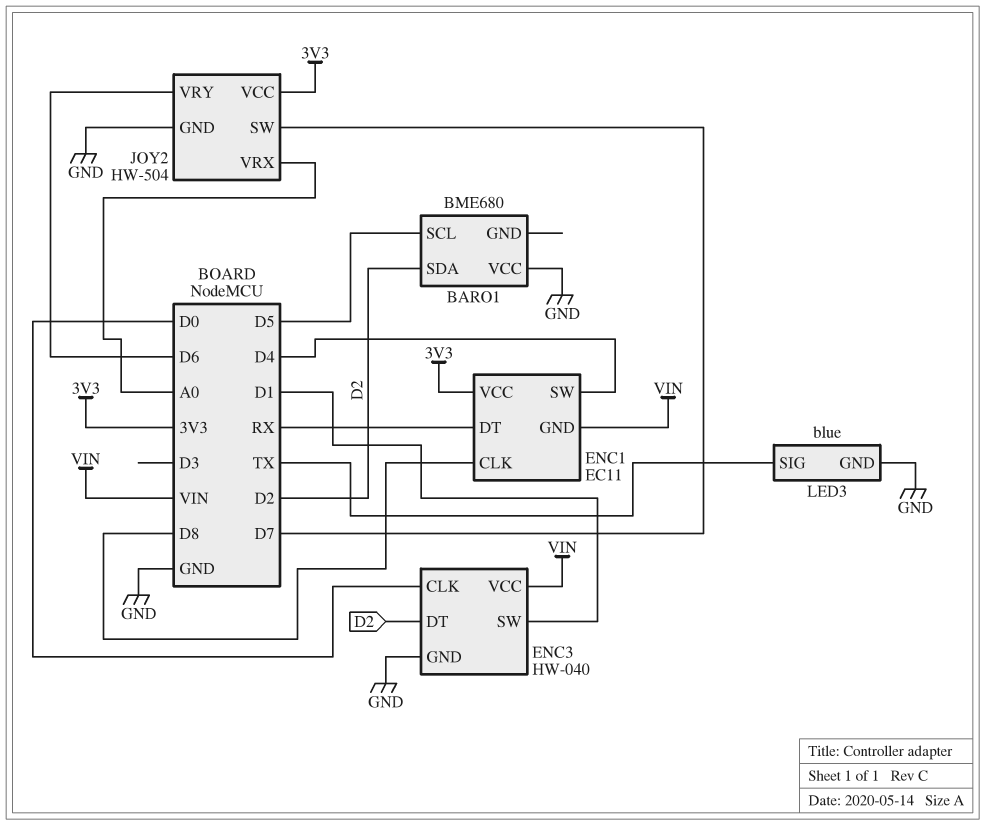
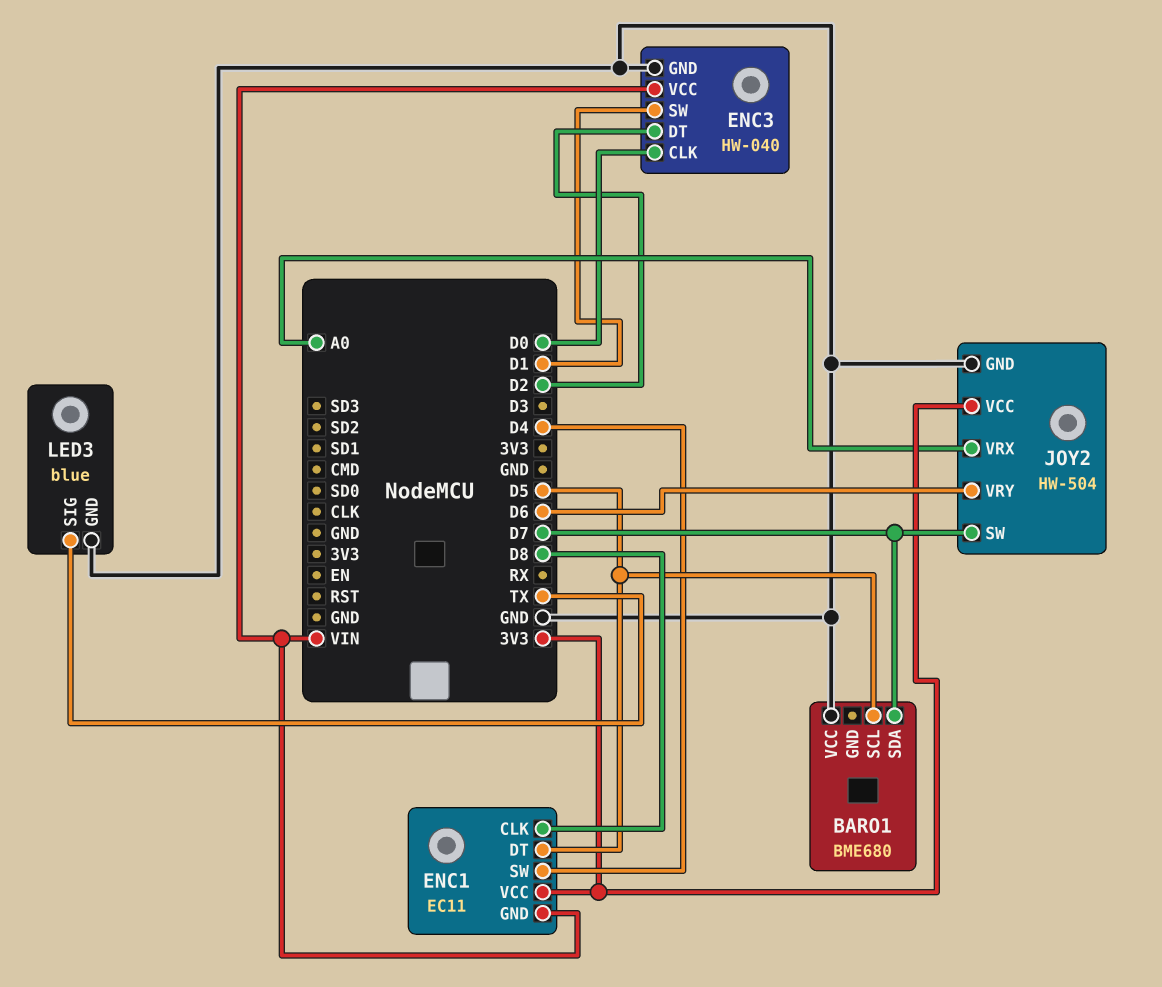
BARO1 pin SDA: D2 -> D7
ENC1 pin DT: RX -> D5

